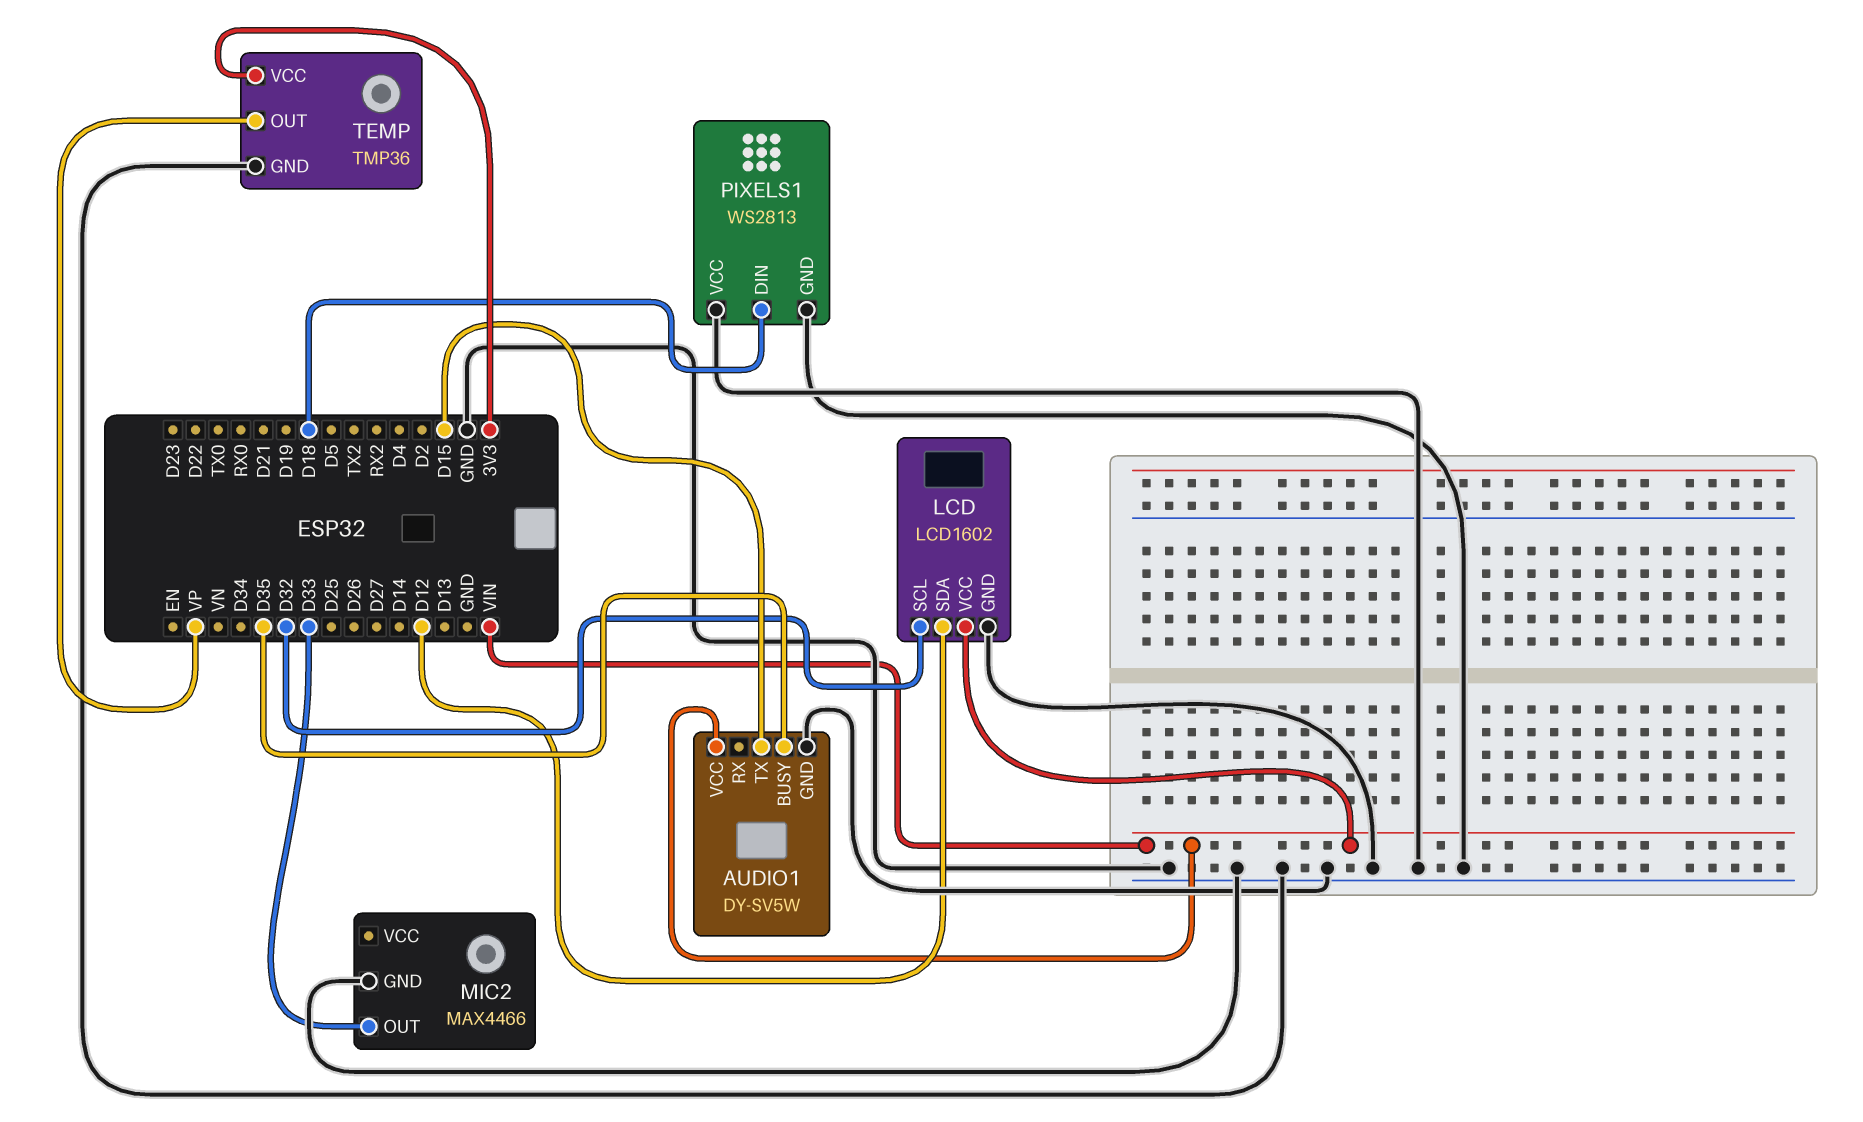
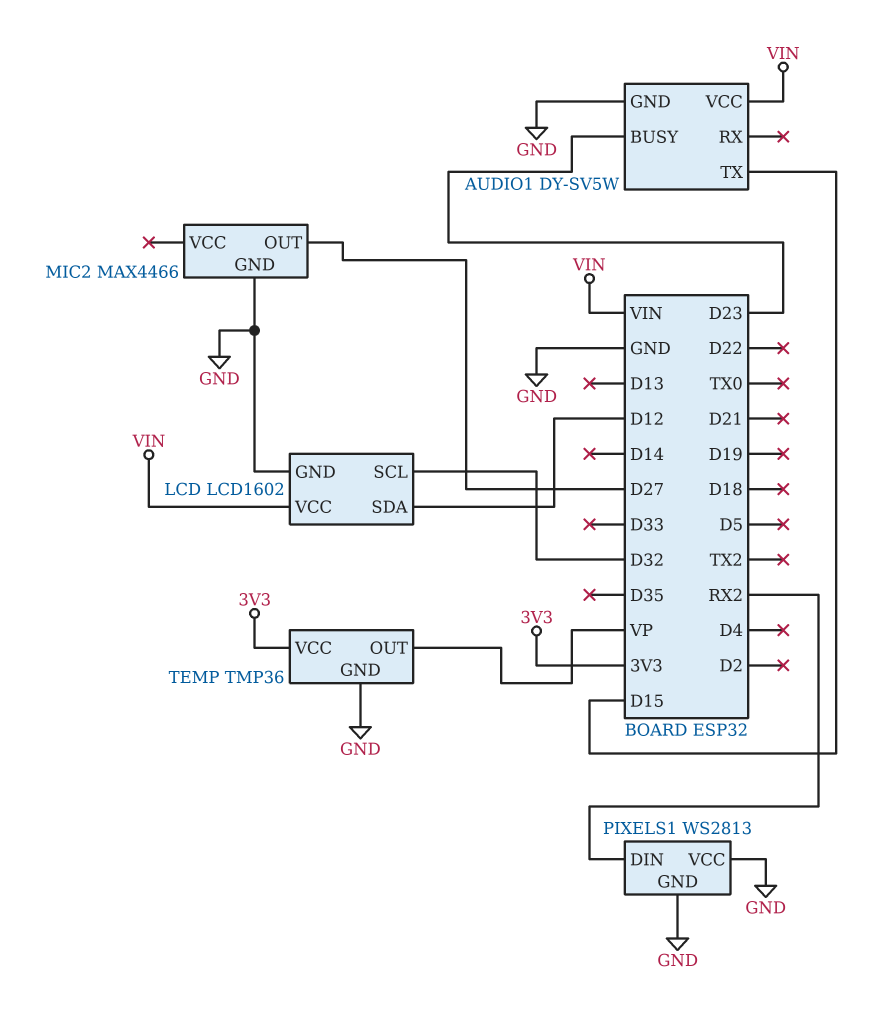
AUDIO1 pin BUSY: D35 -> D23
MIC2 pin OUT: D33 -> D27
PIXELS1 pin DIN: D18 -> RX2

